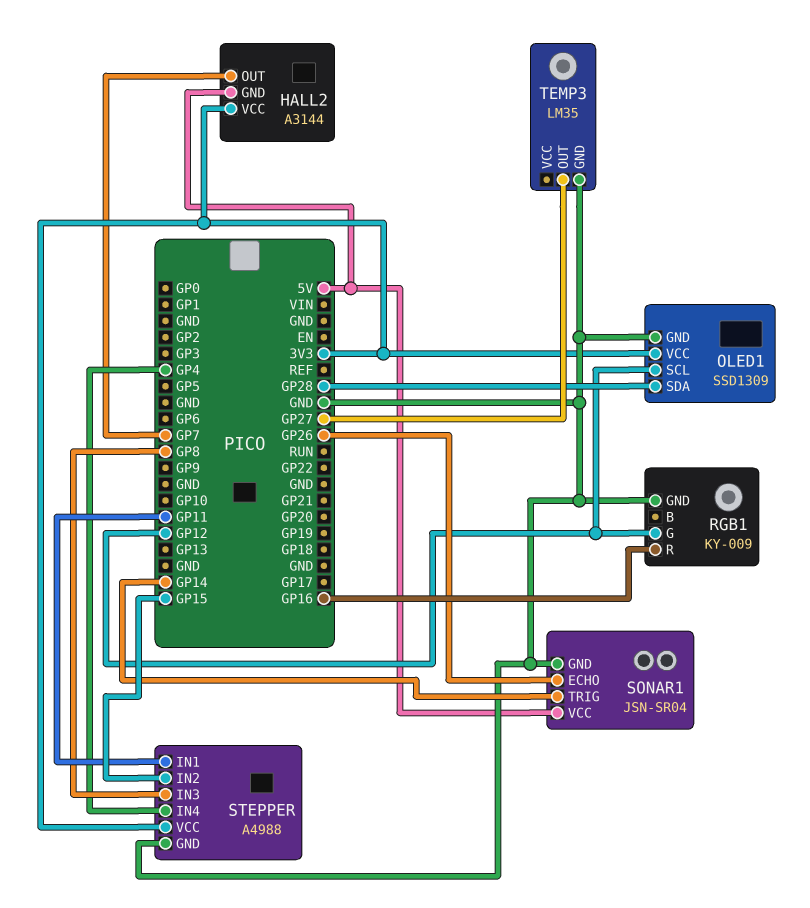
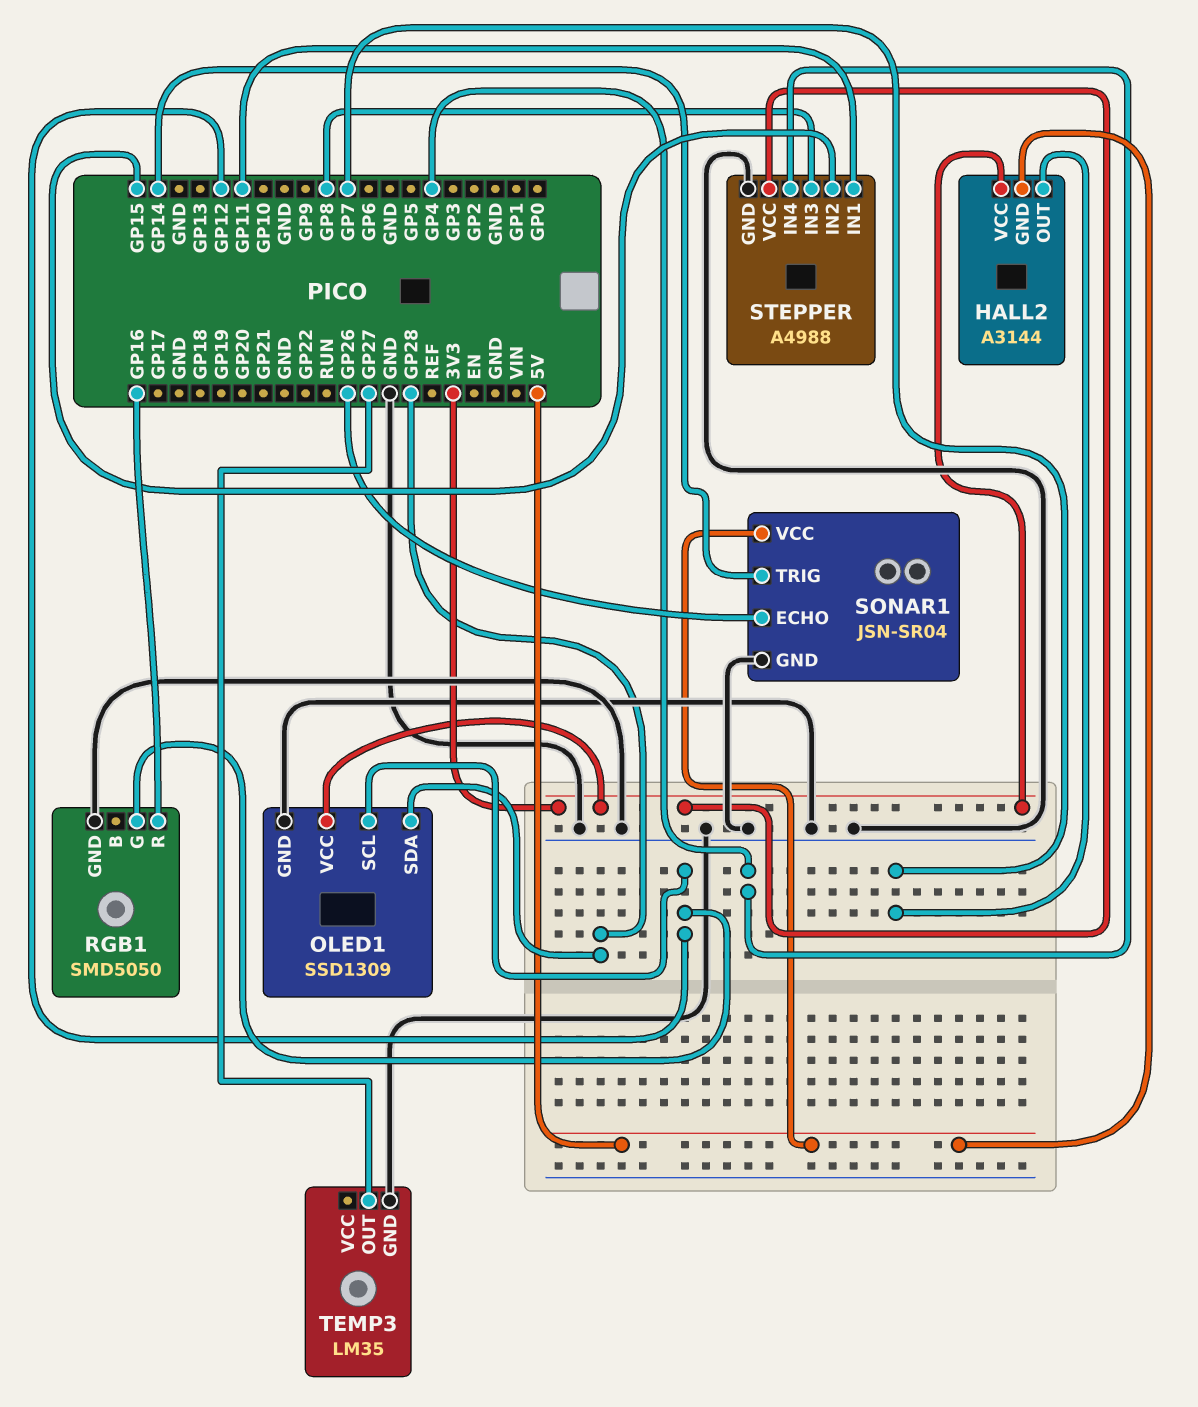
RGB1: KY-009 -> SMD5050

